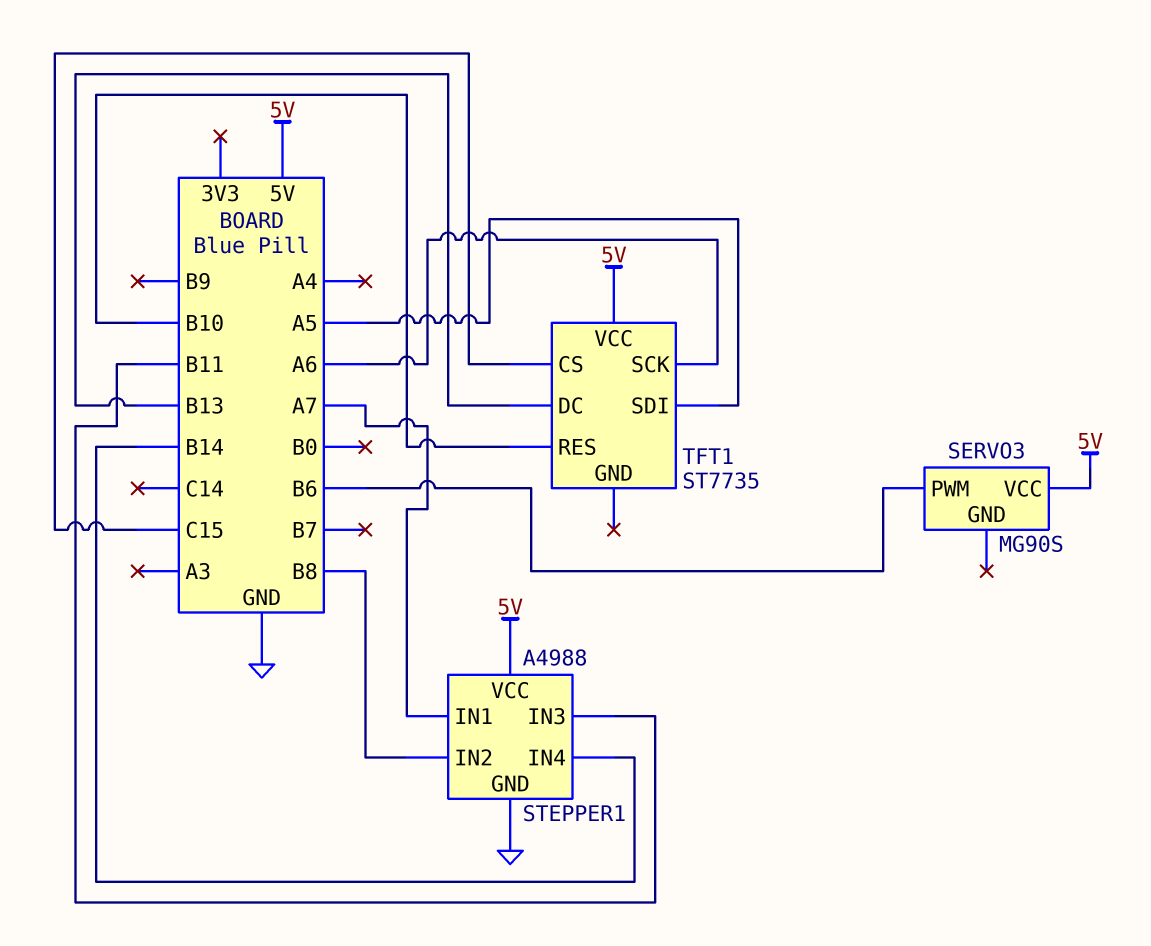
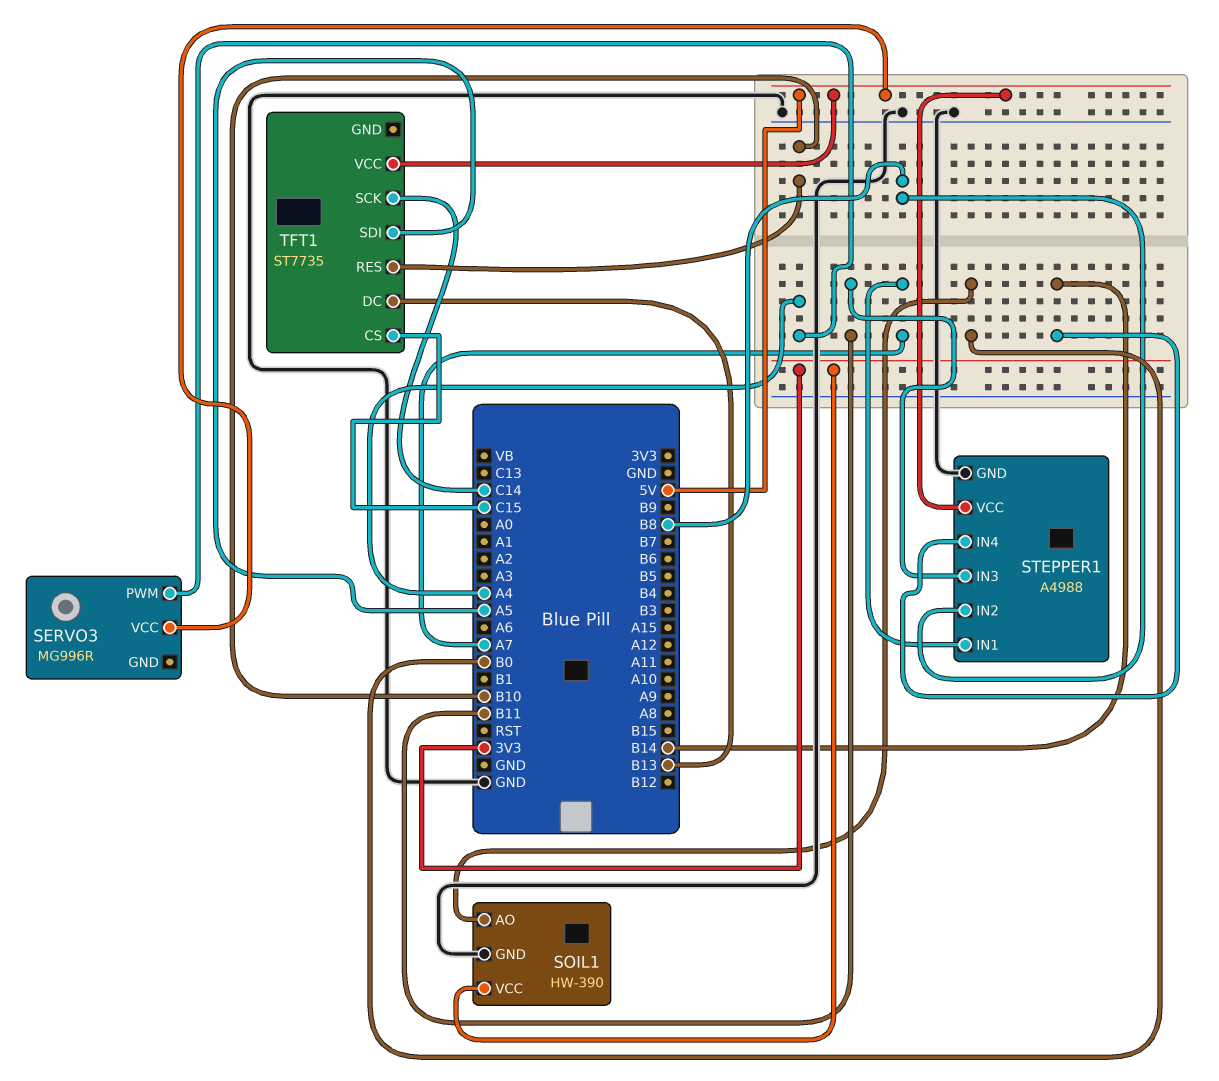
SERVO3: MG90S -> MG996R
SERVO3 pin PWM: B6 -> A4
SOIL1: none -> HW-390
SOIL1 pin AO: none -> B0
SOIL1 pin GND: none -> GND
SOIL1 pin VCC: none -> 3V3
TFT1 pin SCK: A6 -> C14

